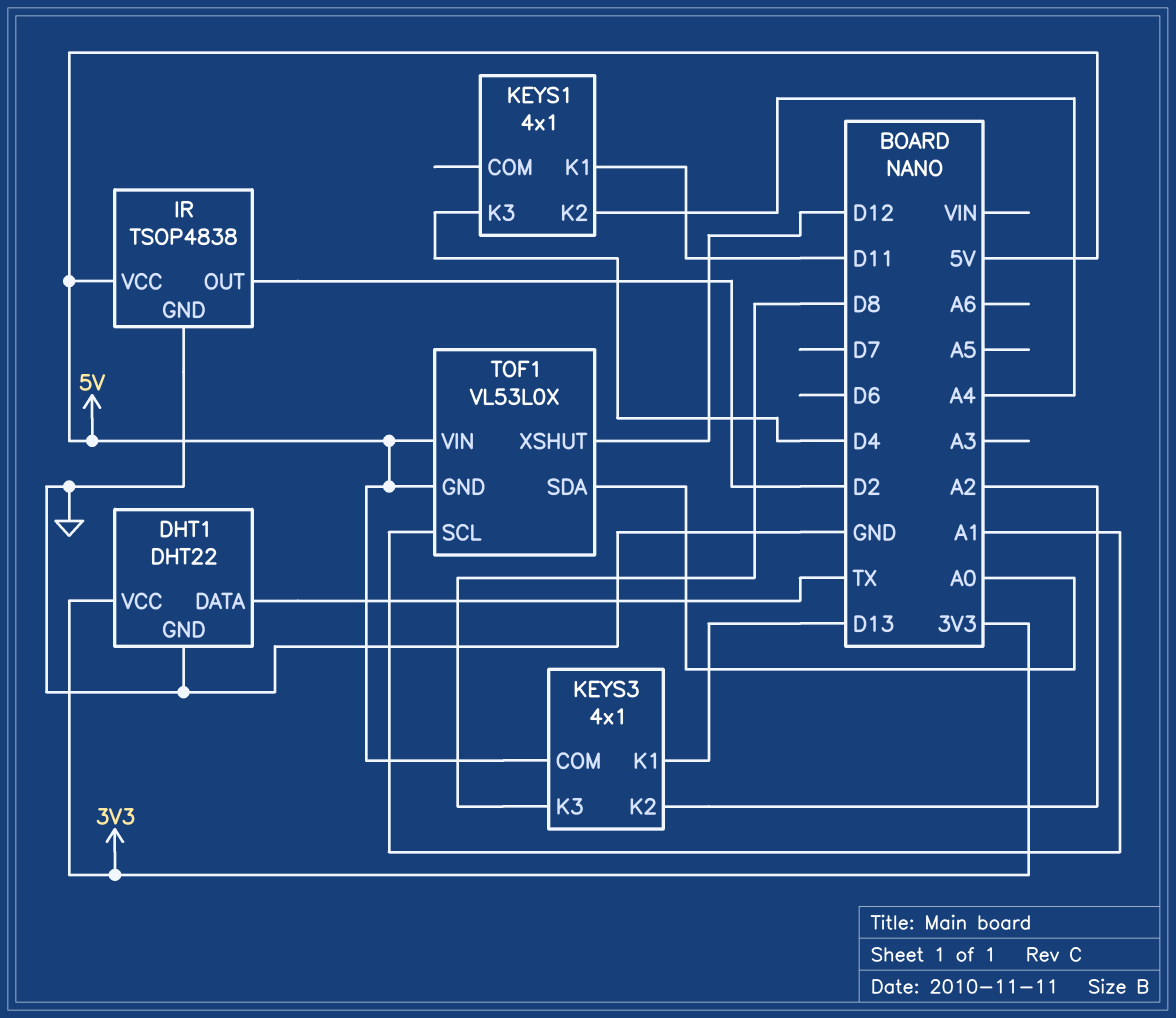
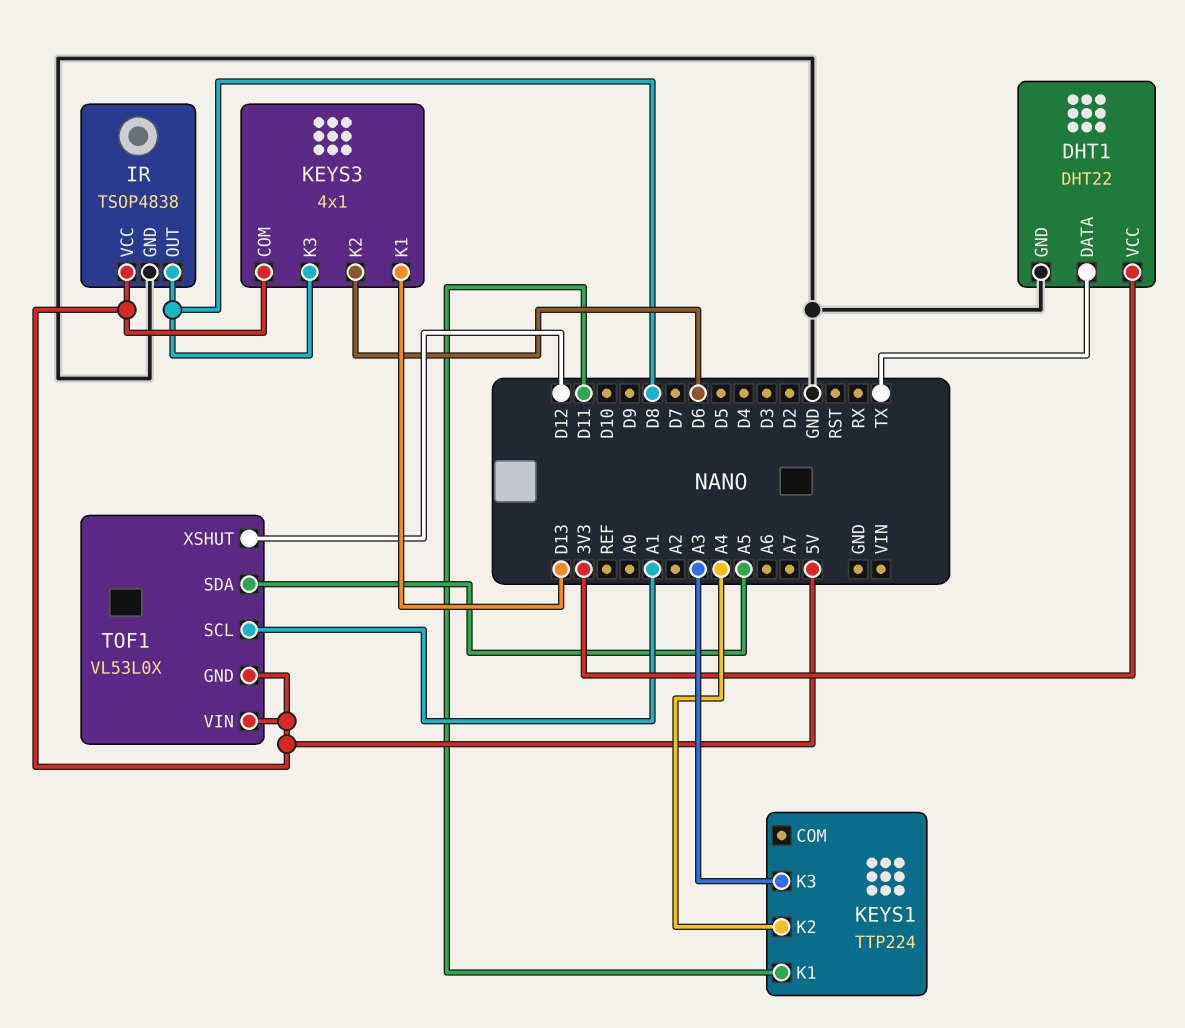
IR pin OUT: D2 -> D8
KEYS1: 4x1 -> TTP224
KEYS1 pin K3: D4 -> A3
KEYS3 pin K2: A2 -> D6
TOF1 pin SDA: A0 -> A5

